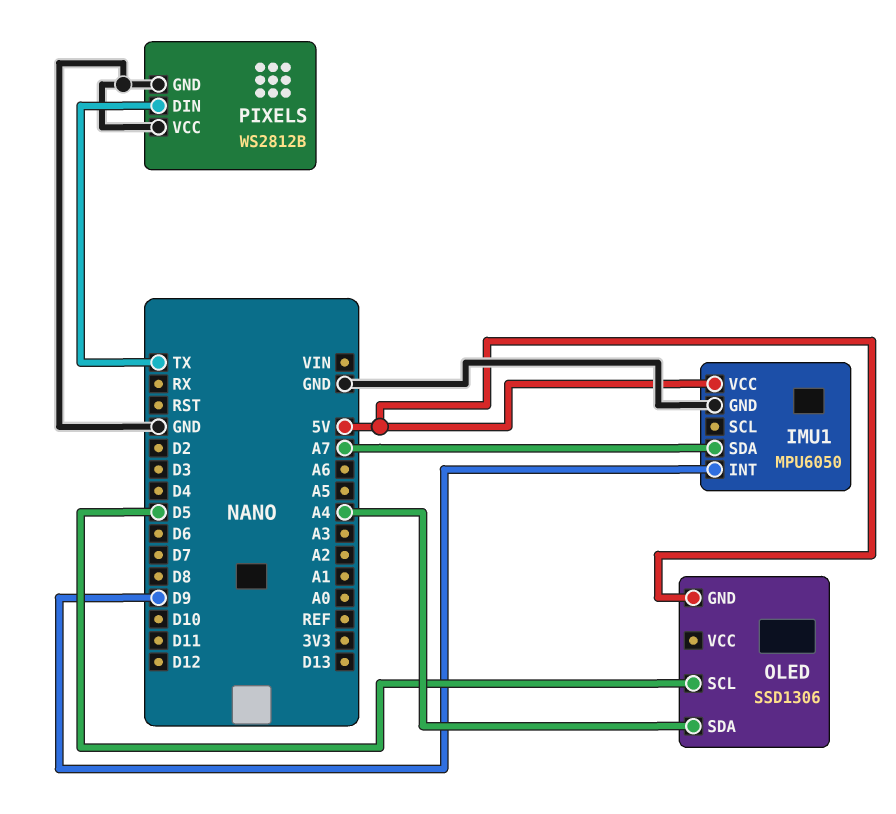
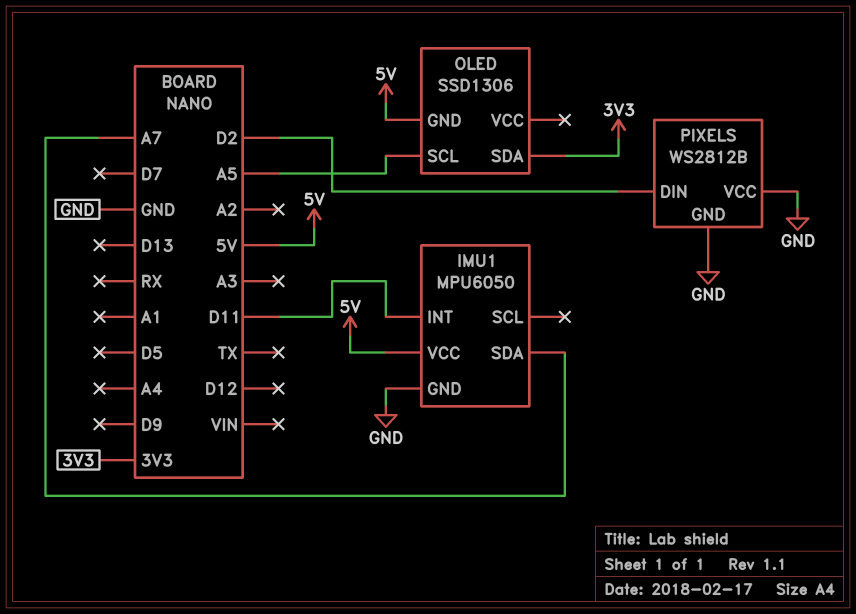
IMU1 pin INT: D9 -> D11
OLED pin SCL: D5 -> A5
OLED pin SDA: A4 -> 3V3
PIXELS pin DIN: TX -> D2

